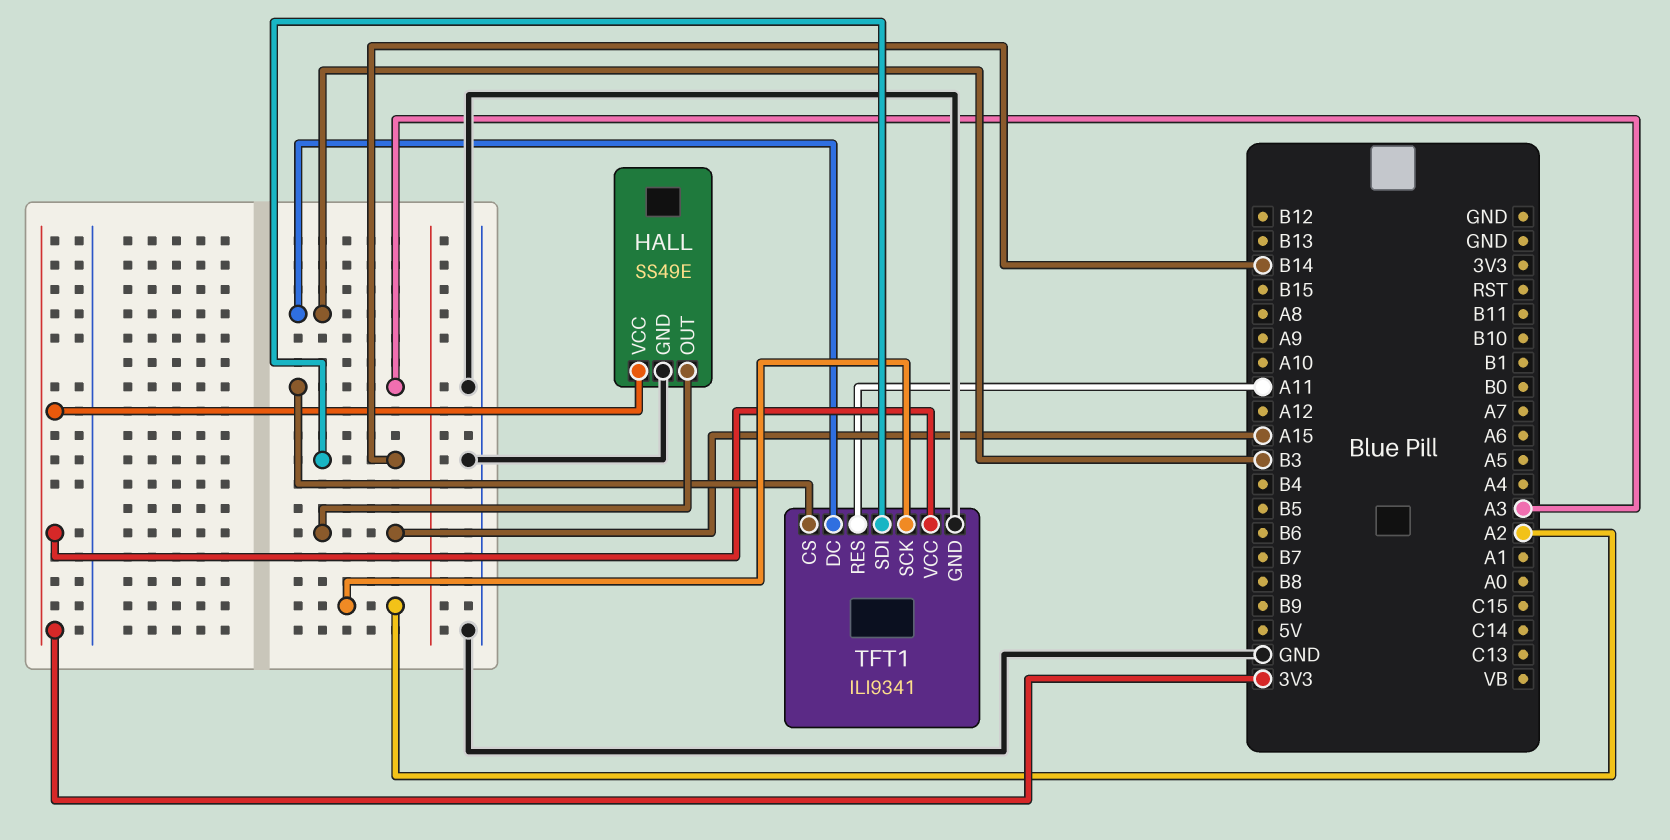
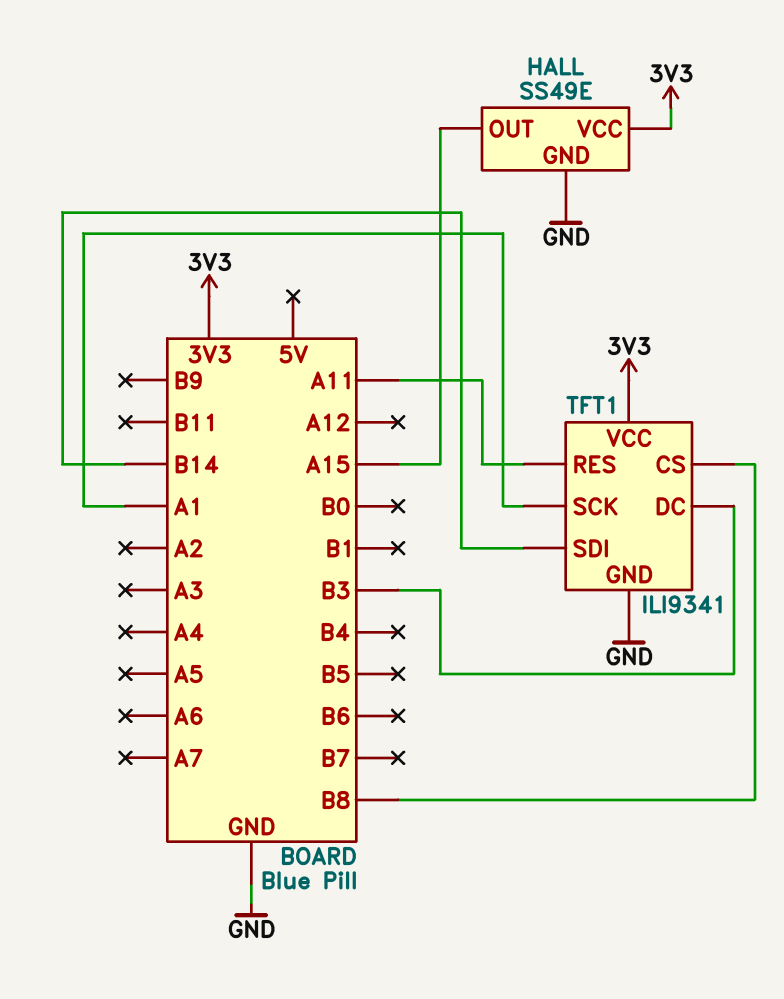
TFT1 pin CS: A3 -> B8
TFT1 pin SCK: A2 -> A1

